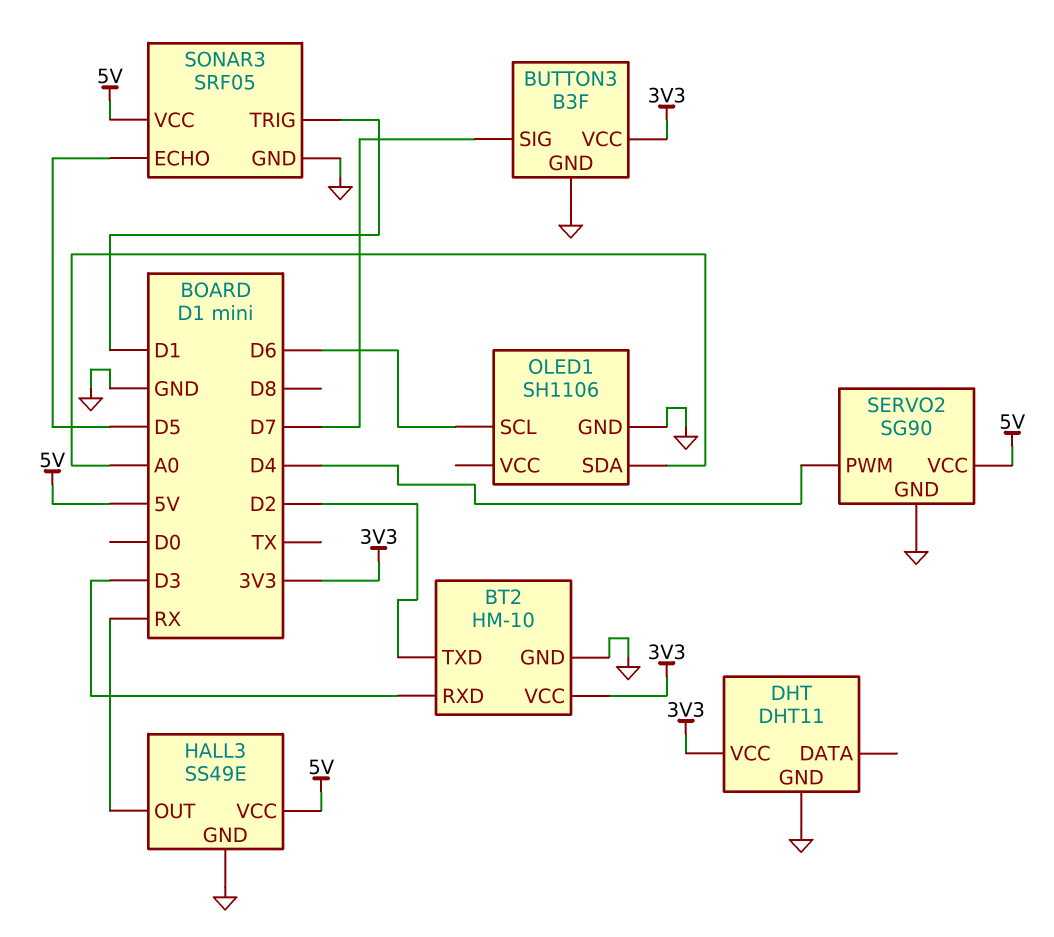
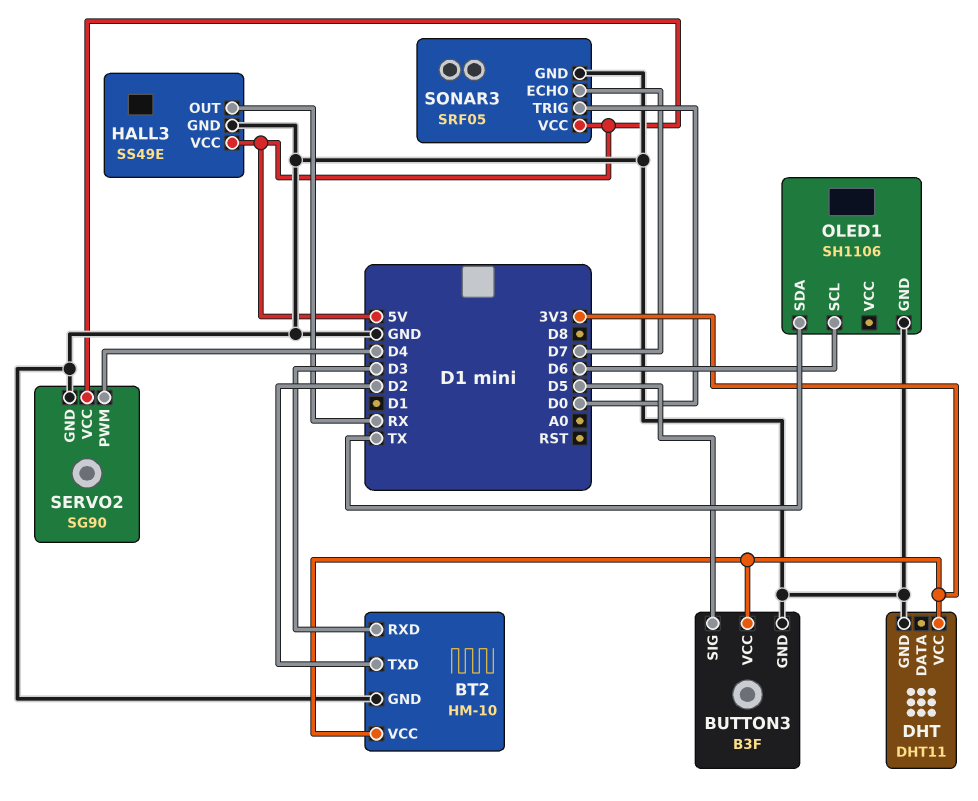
BUTTON3 pin SIG: D7 -> D5
OLED1 pin SDA: A0 -> TX
SONAR3 pin ECHO: D5 -> D7
SONAR3 pin TRIG: D1 -> D0

